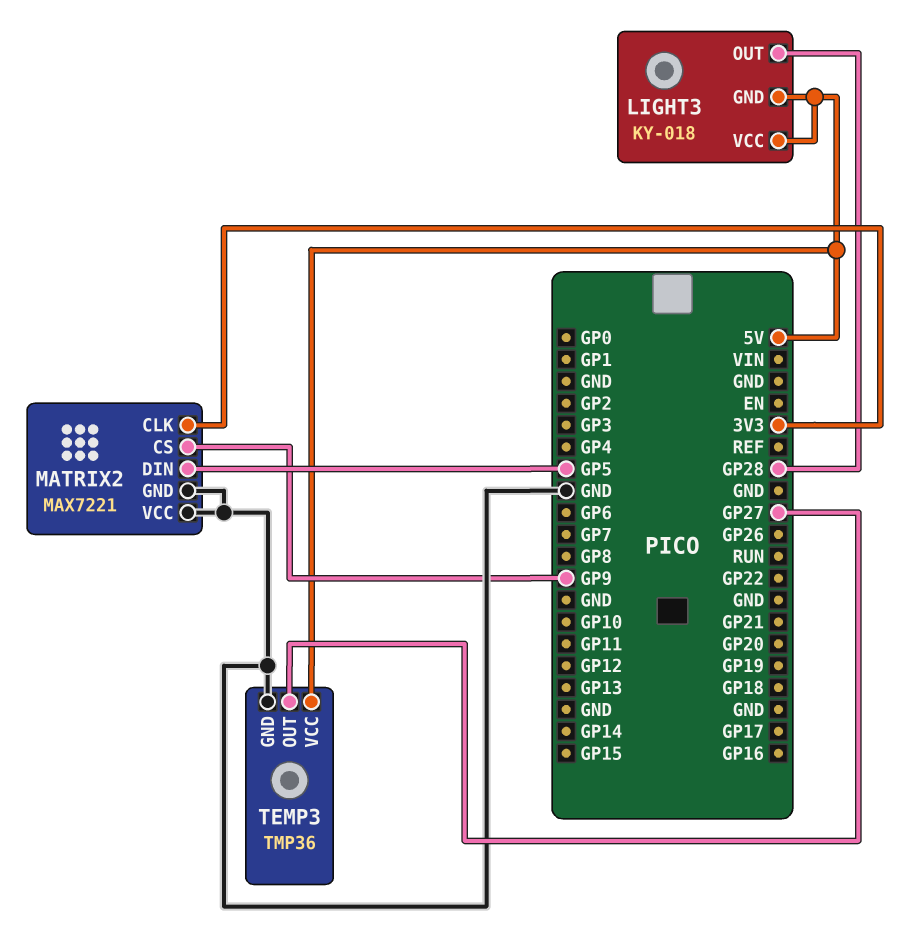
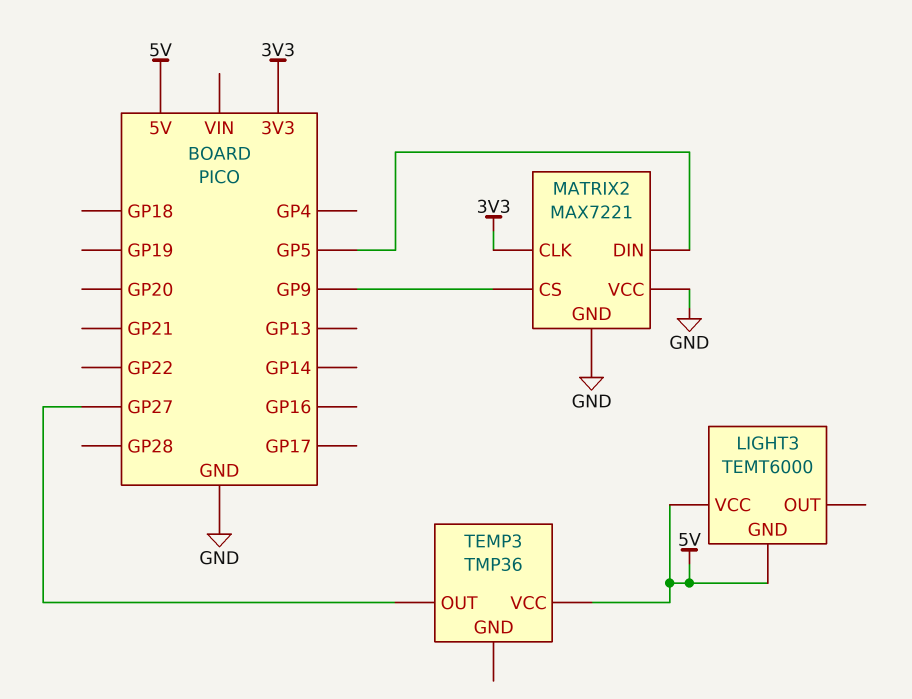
LIGHT3: KY-018 -> TEMT6000
LIGHT3 pin OUT: GP28 -> none
TEMP3 pin GND: GND -> none

